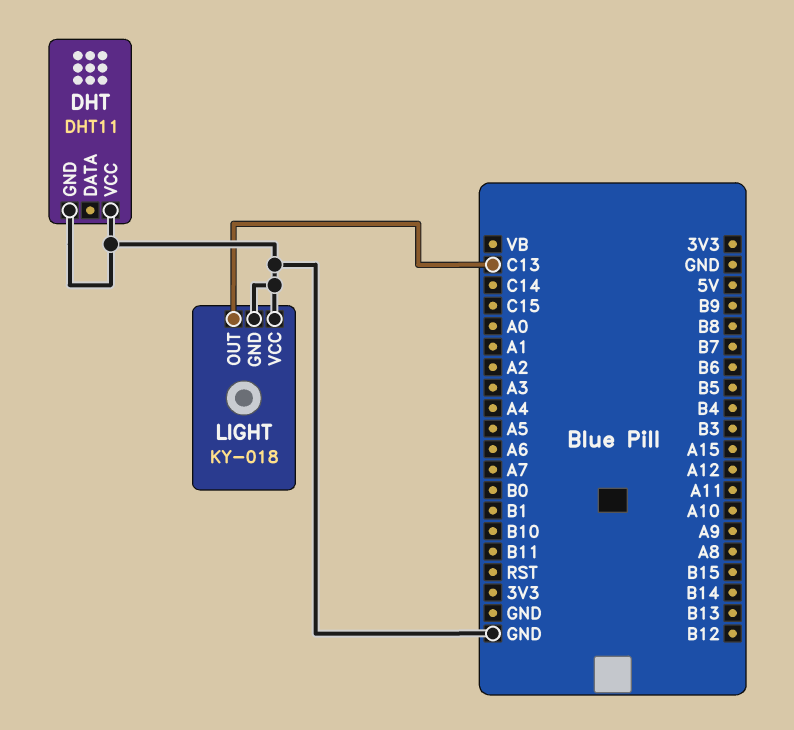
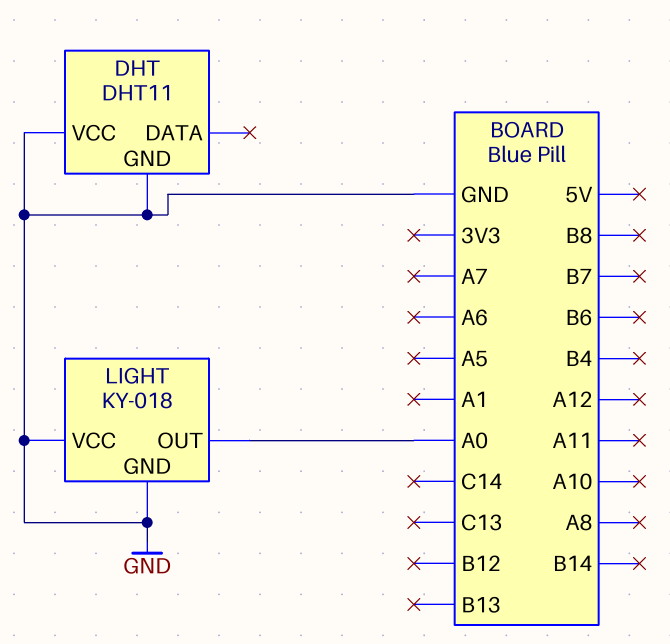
LIGHT pin OUT: C13 -> A0

